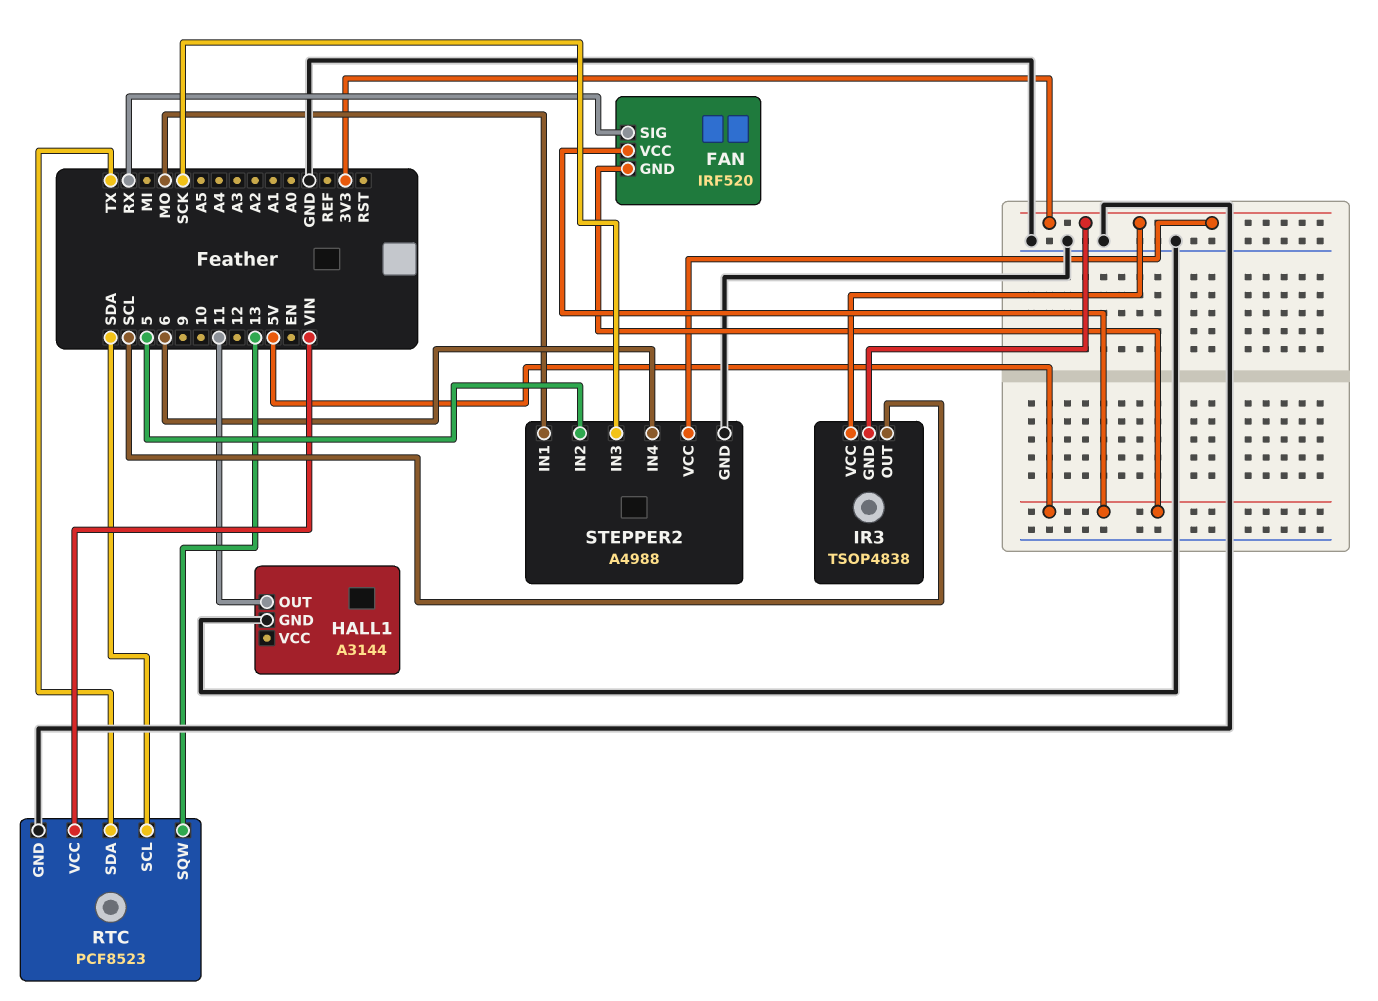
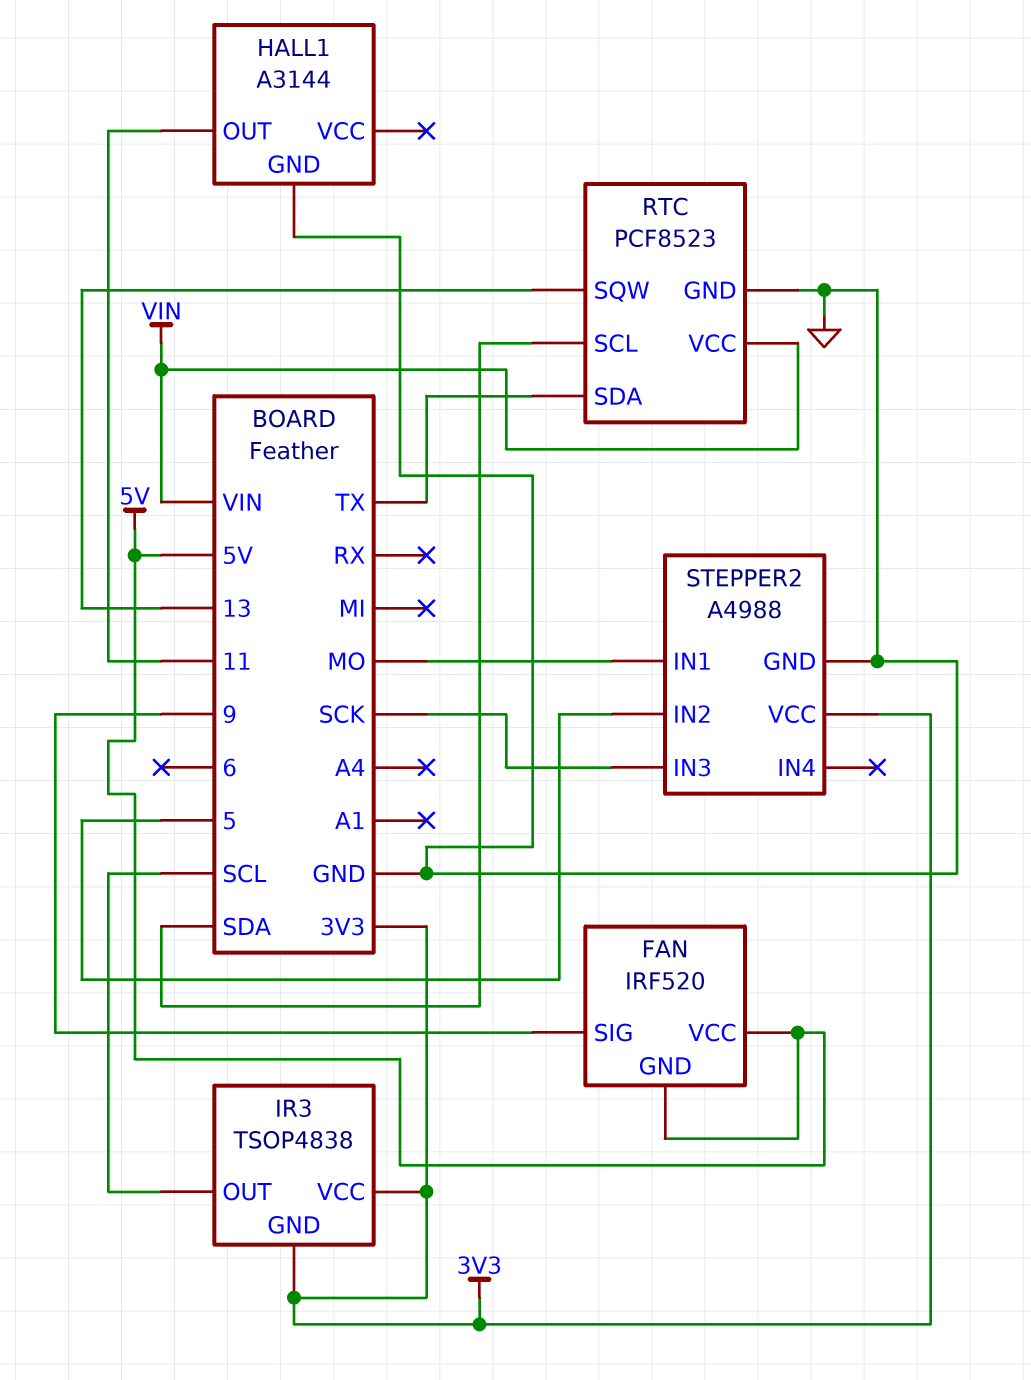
FAN pin SIG: RX -> 9
STEPPER2 pin IN4: 6 -> none

